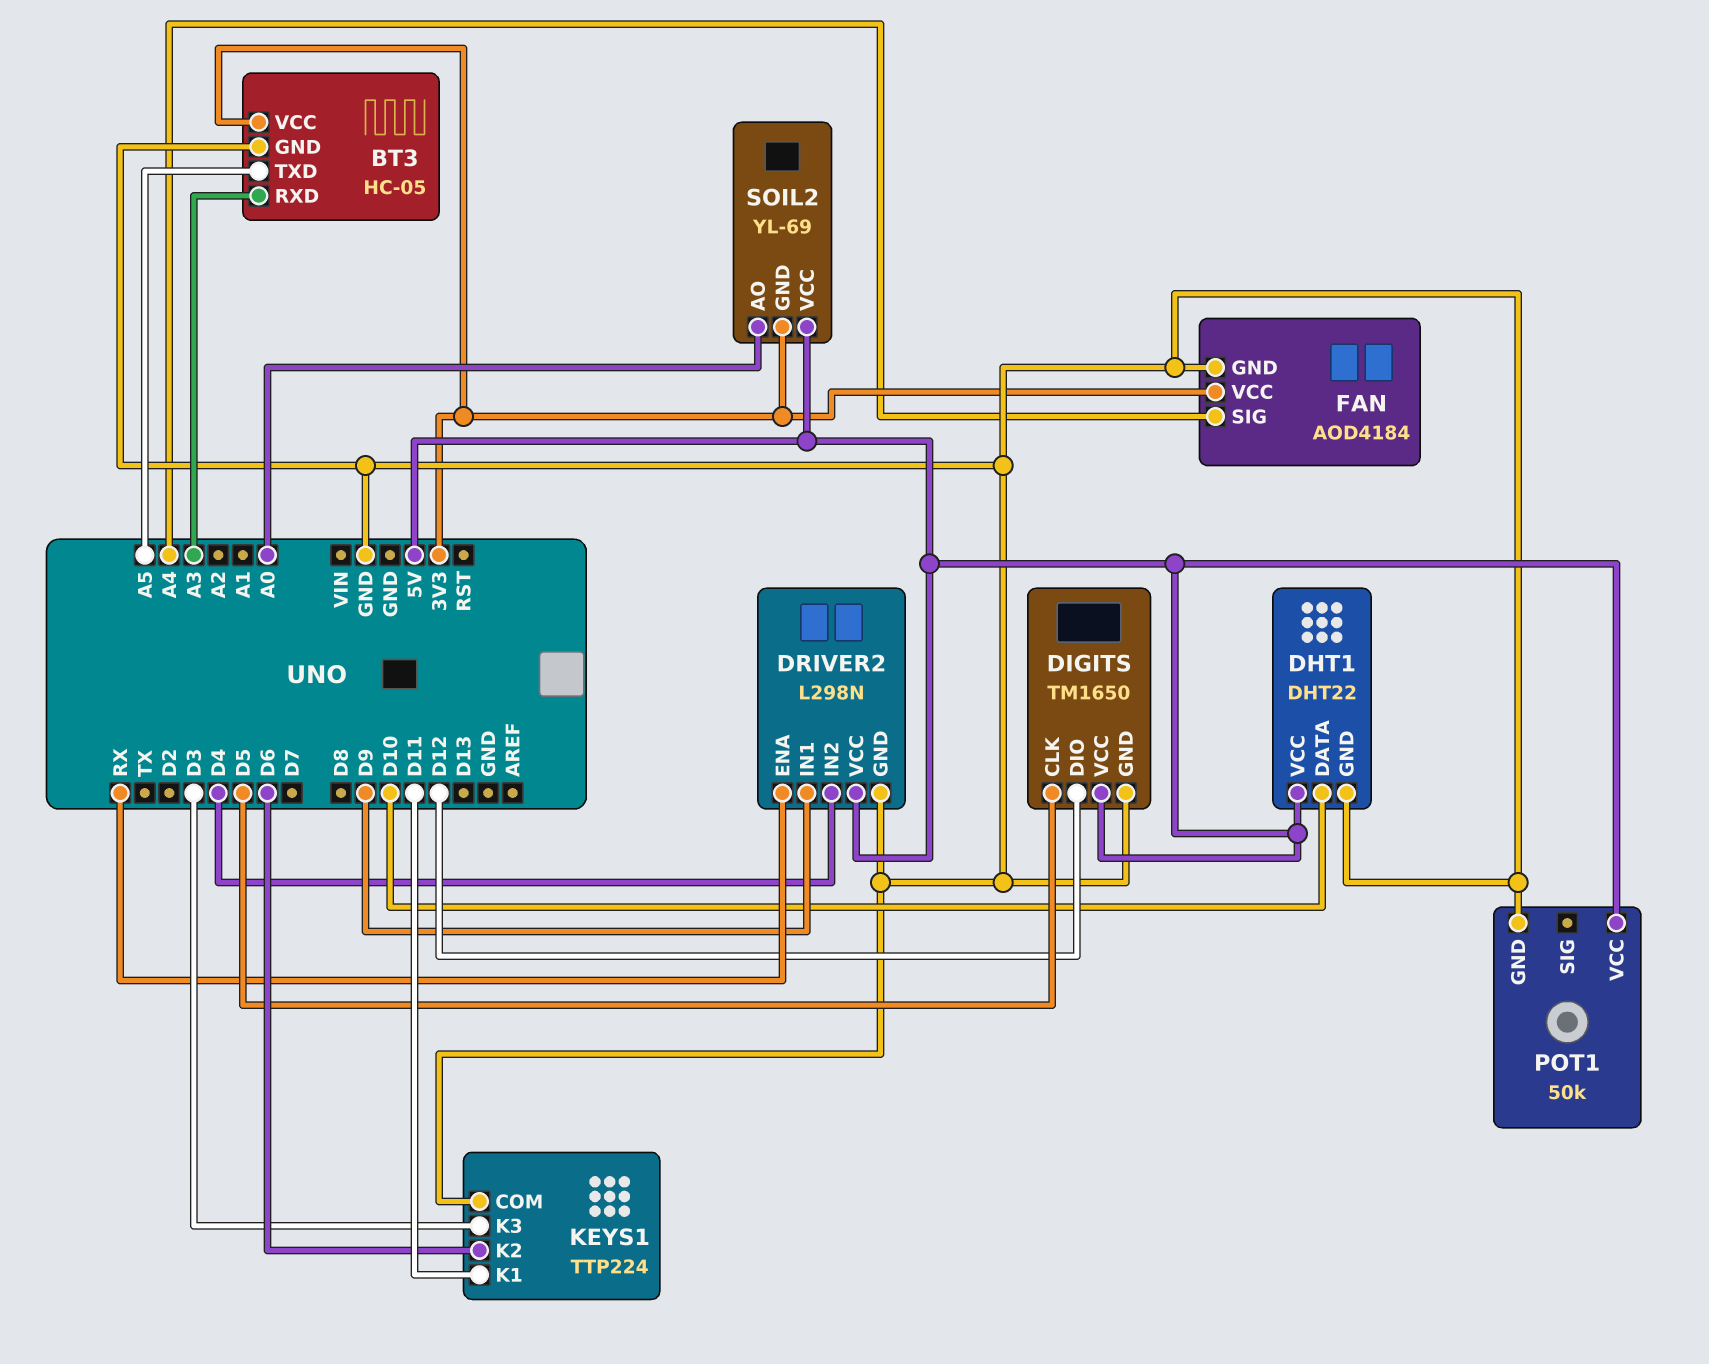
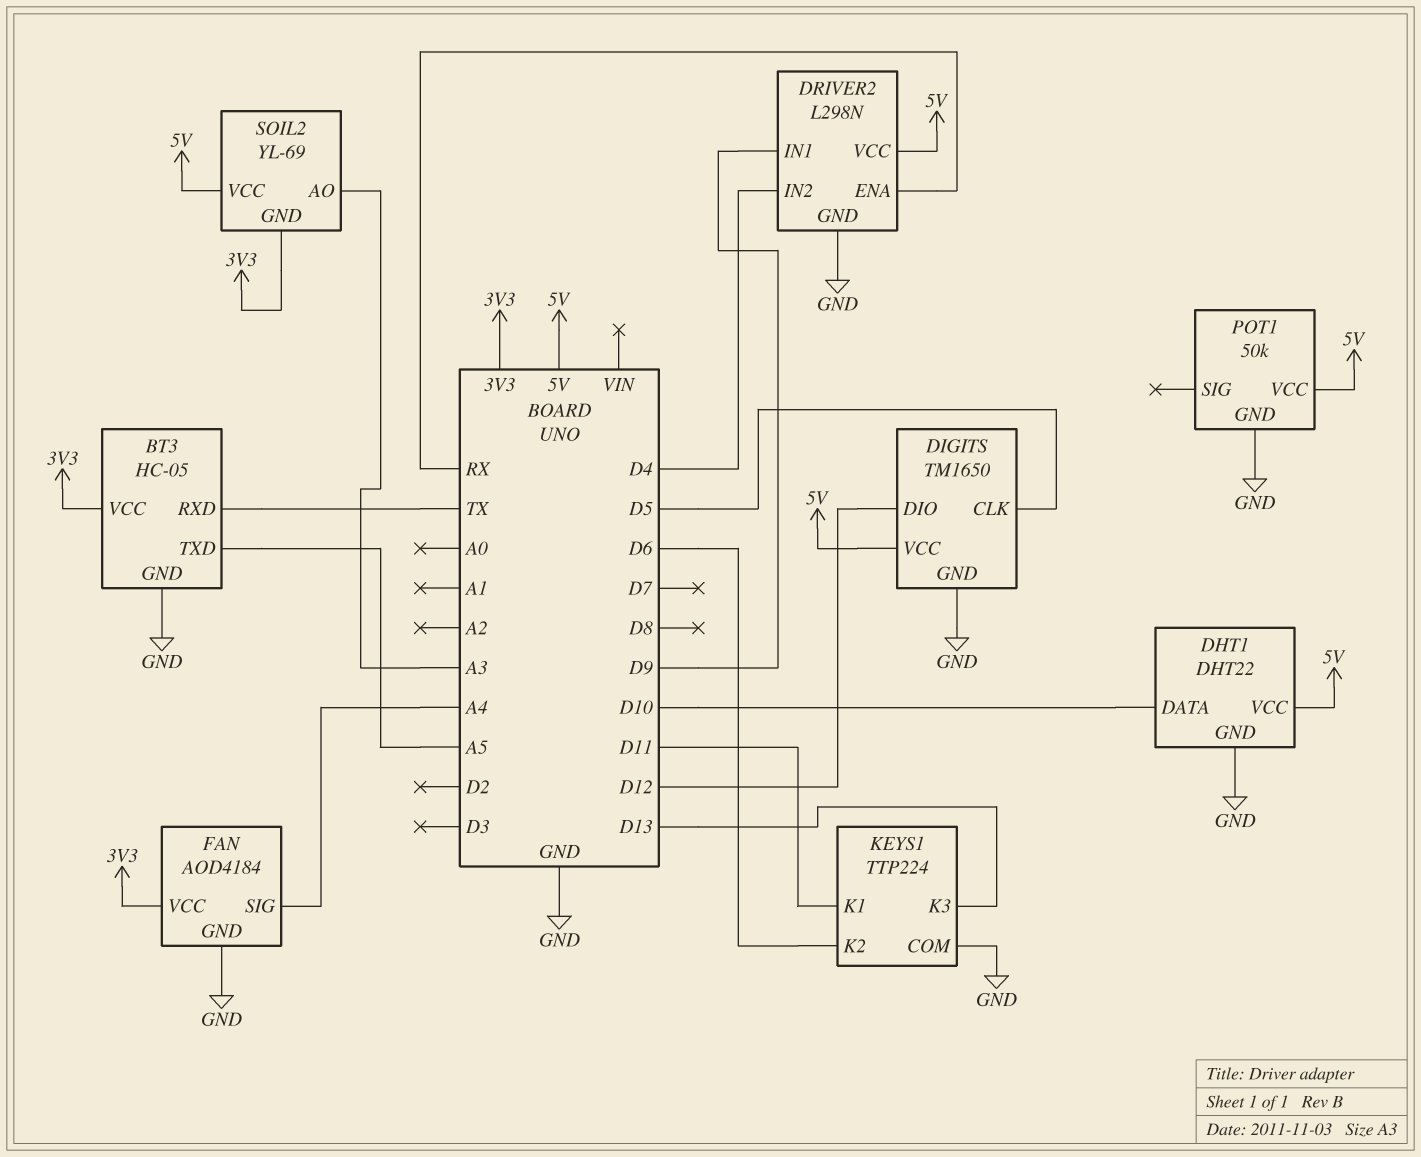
BT3 pin RXD: A3 -> TX
KEYS1 pin K3: D3 -> D13
SOIL2 pin AO: A0 -> A3

